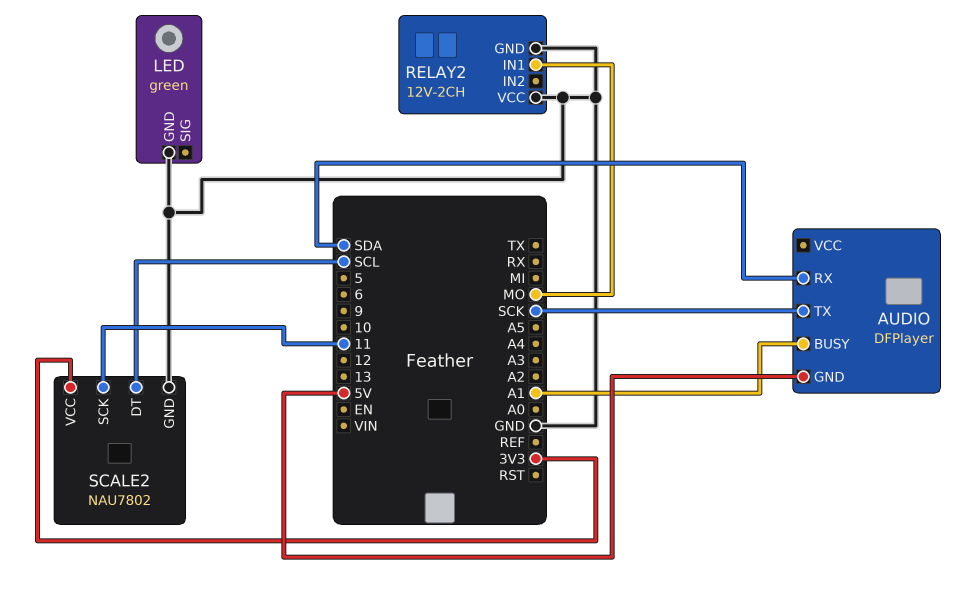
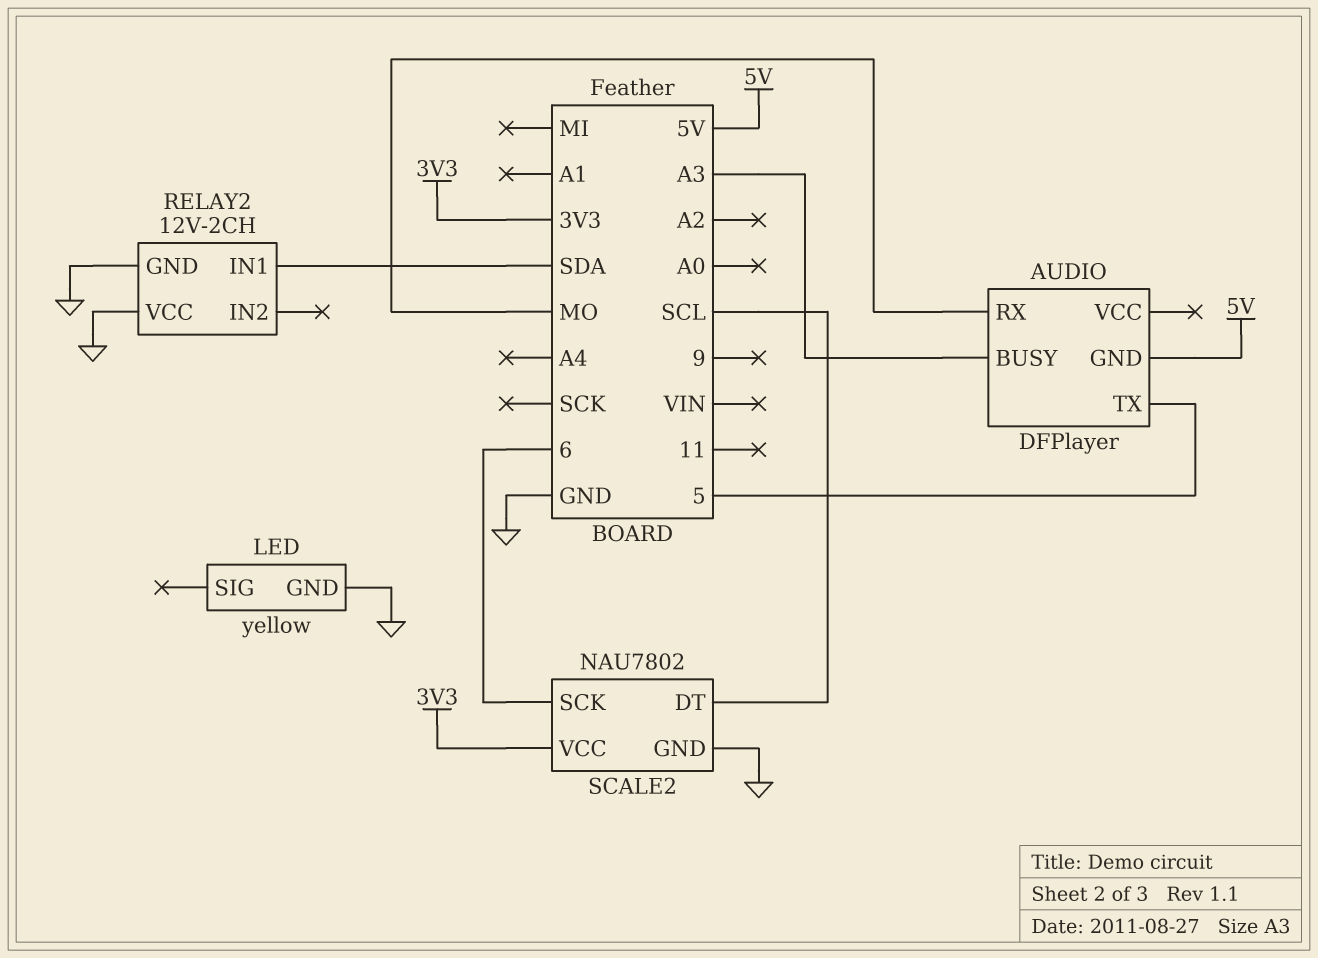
AUDIO pin BUSY: A1 -> A3
AUDIO pin RX: SDA -> MO
AUDIO pin TX: SCK -> 5
LED: green -> yellow
RELAY2 pin IN1: MO -> SDA
SCALE2 pin SCK: 11 -> 6

